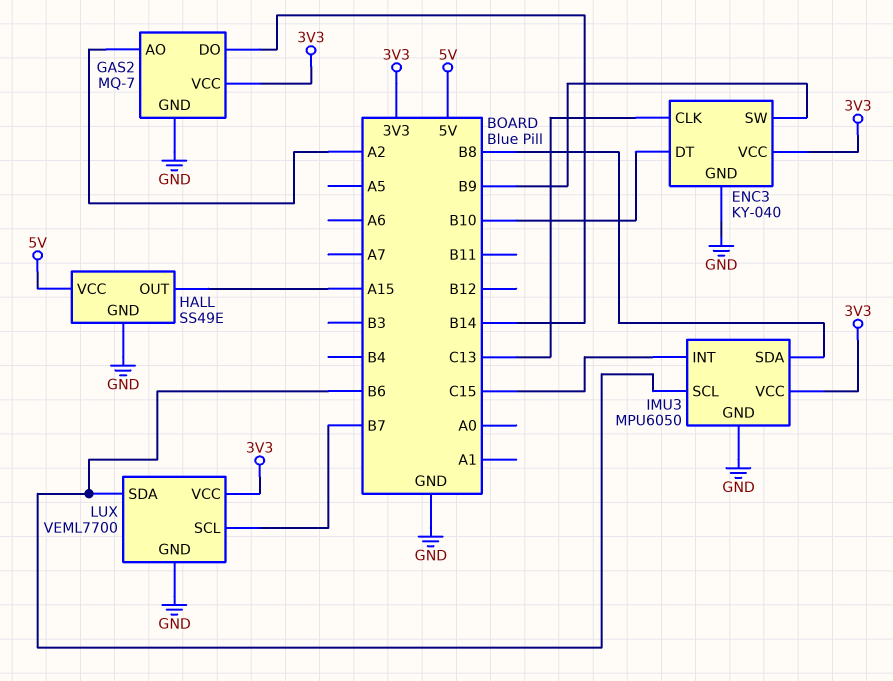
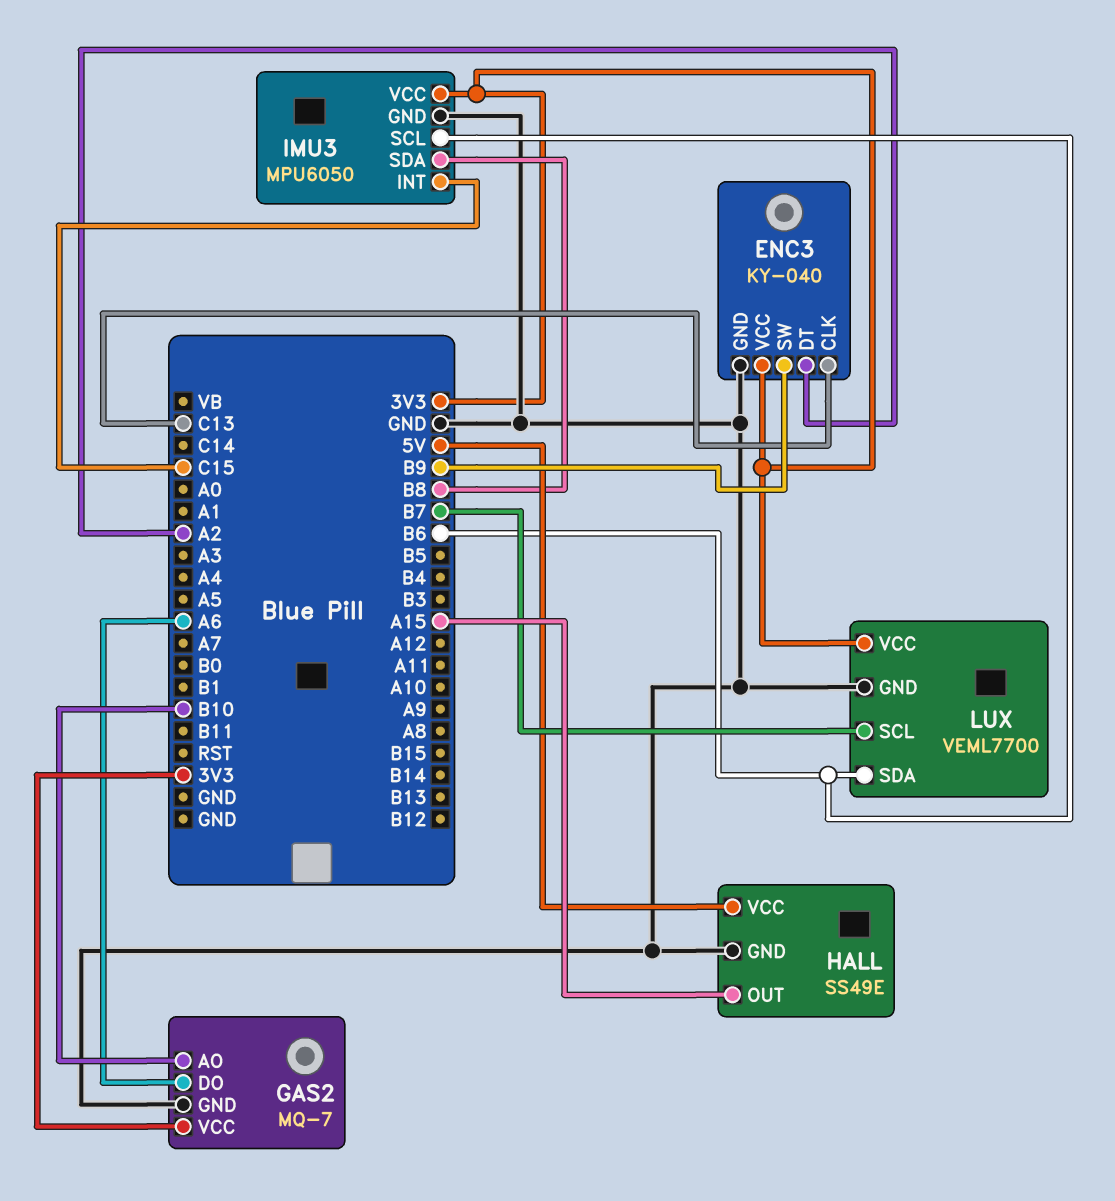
ENC3 pin DT: B10 -> A2
GAS2 pin AO: A2 -> B10
GAS2 pin DO: B14 -> A6

